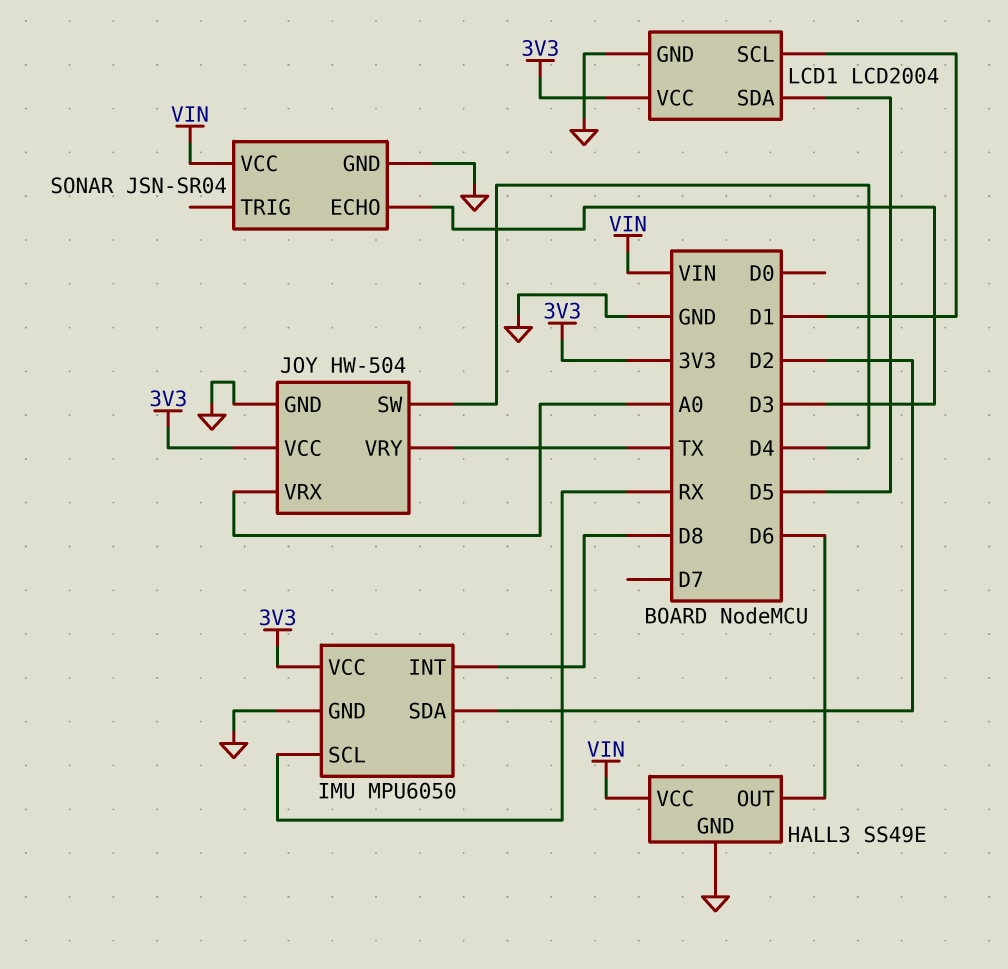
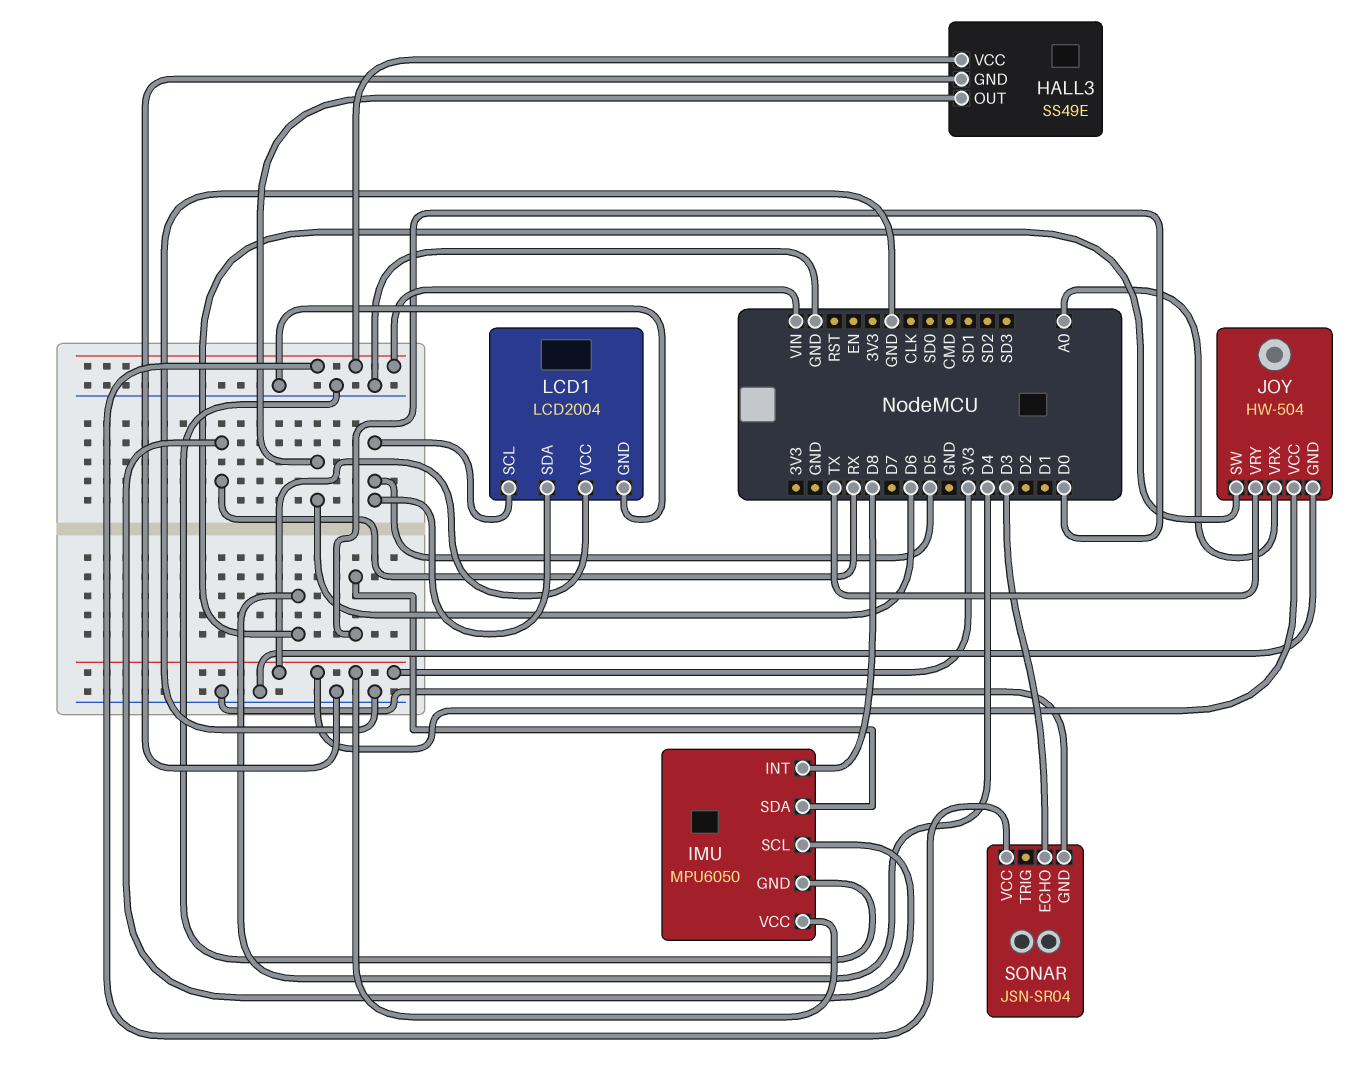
IMU pin SDA: D2 -> D0
LCD1 pin SCL: D1 -> D5

